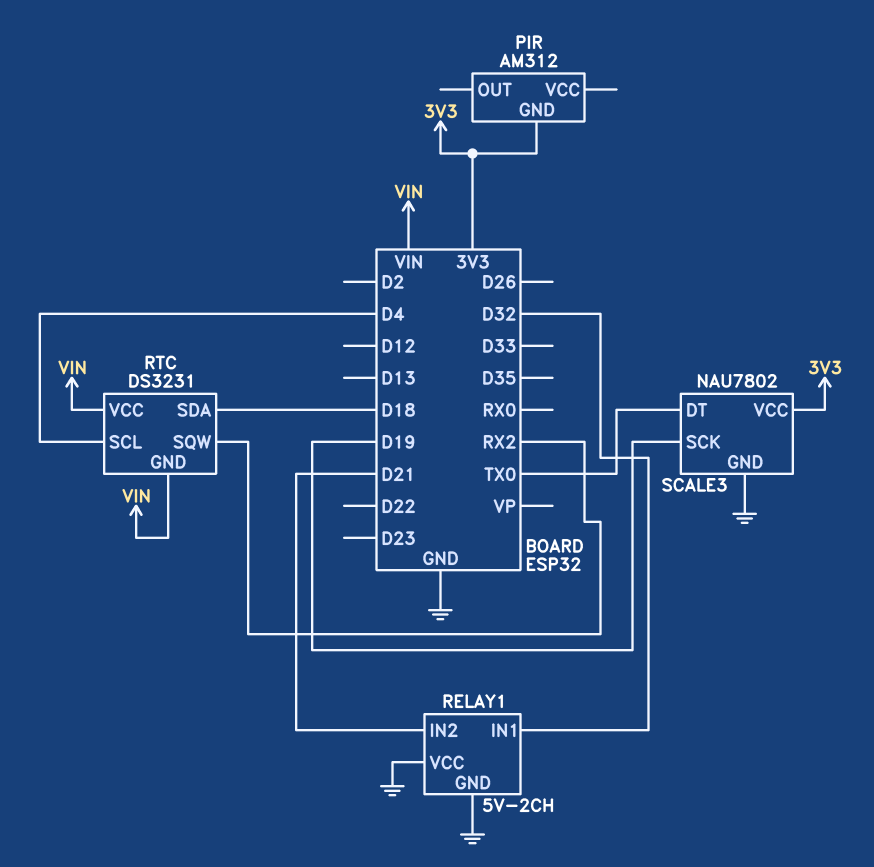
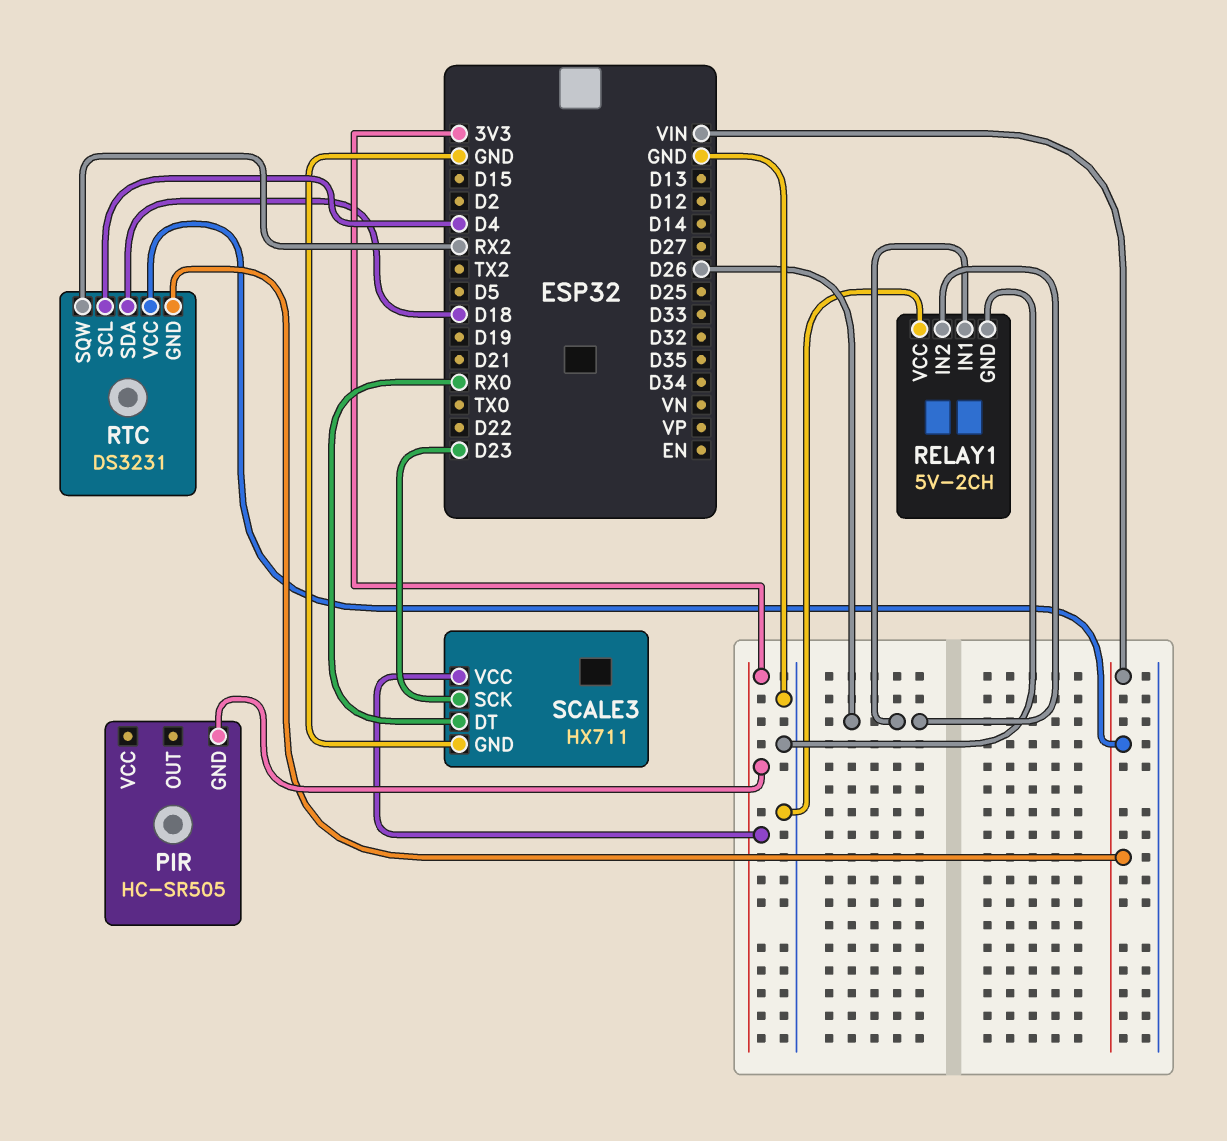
PIR: AM312 -> HC-SR505
RELAY1 pin IN1: D32 -> D26
RELAY1 pin IN2: D21 -> D26
SCALE3: NAU7802 -> HX711
SCALE3 pin DT: TX0 -> RX0
SCALE3 pin SCK: D19 -> D23

